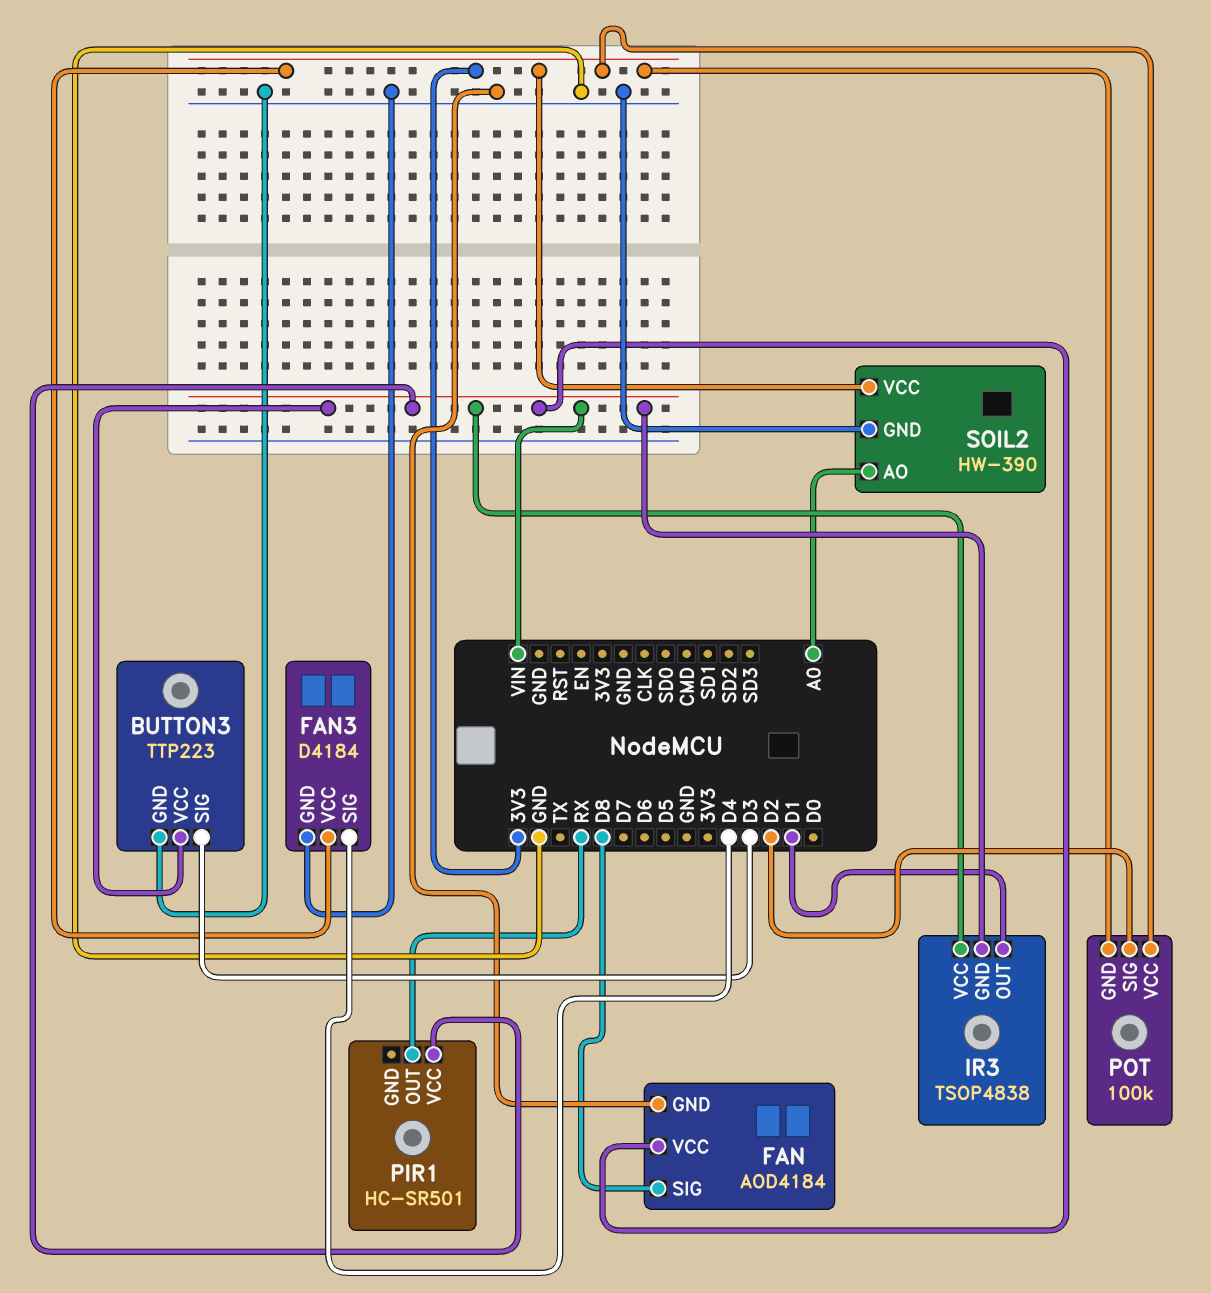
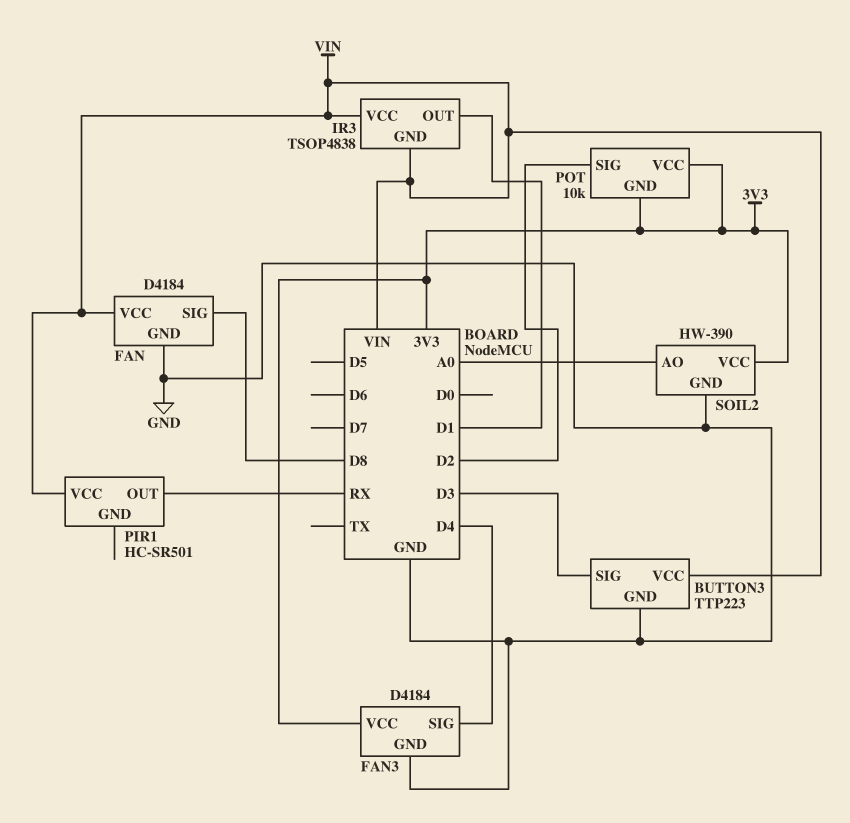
FAN: AOD4184 -> D4184
POT: 100k -> 10k

